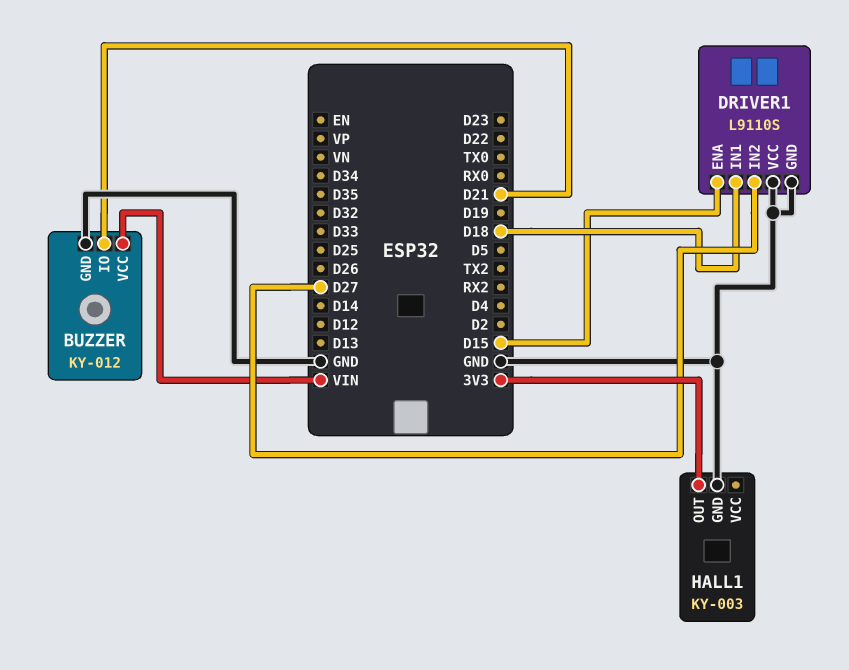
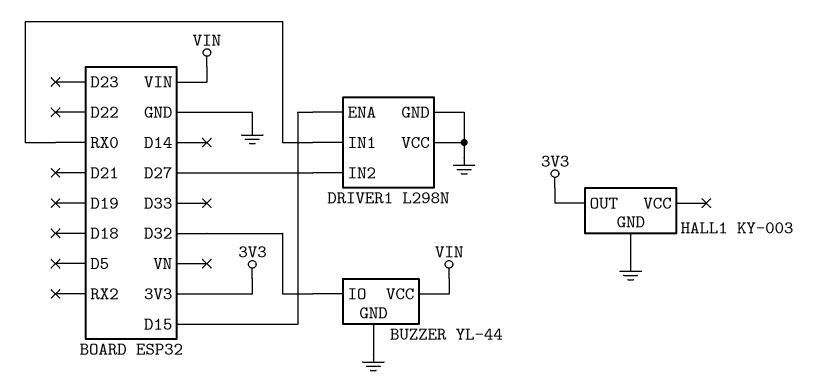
BUZZER: KY-012 -> YL-44
BUZZER pin IO: D21 -> D32
DRIVER1: L9110S -> L298N
DRIVER1 pin IN1: D18 -> RX0

